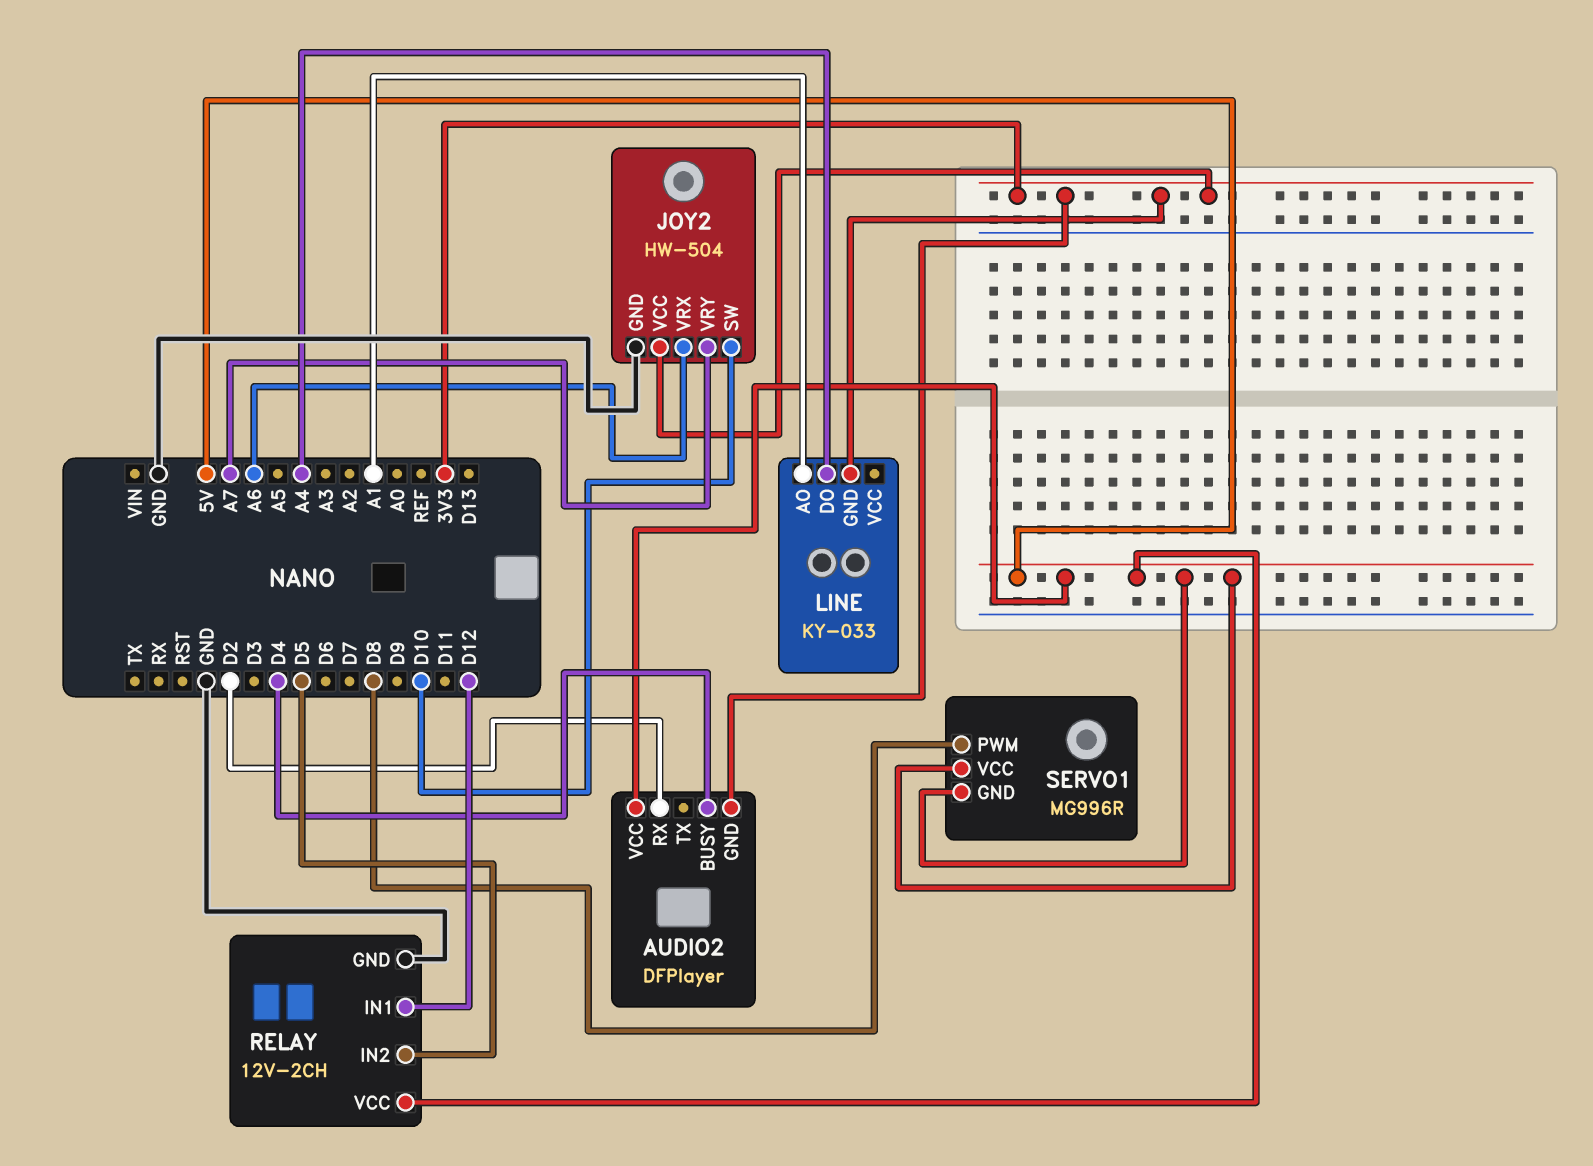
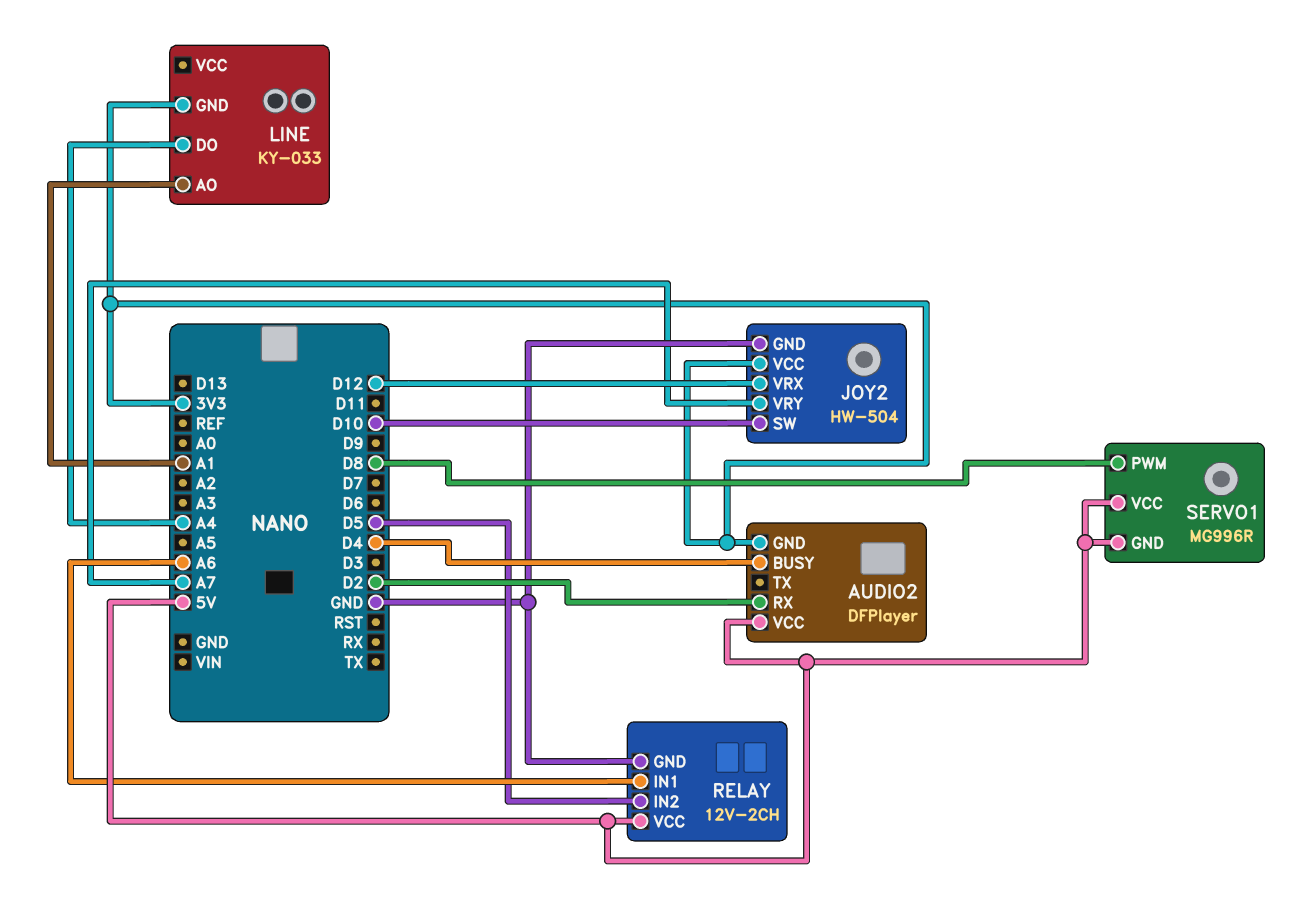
JOY2 pin VRX: A6 -> D12
RELAY pin IN1: D12 -> A6

